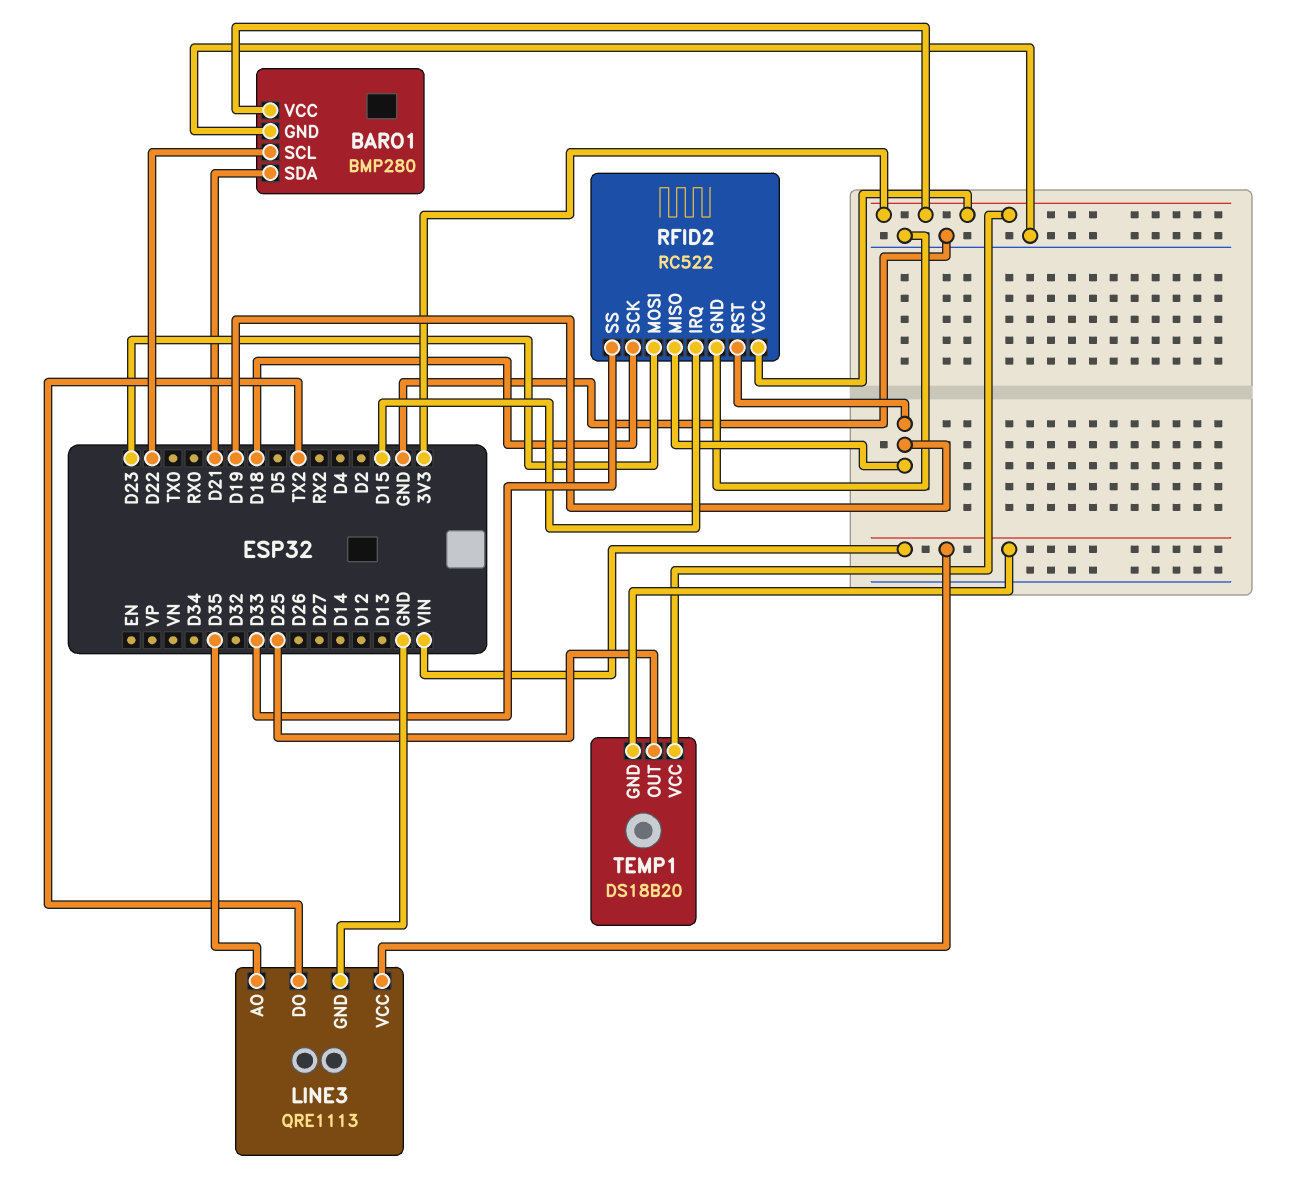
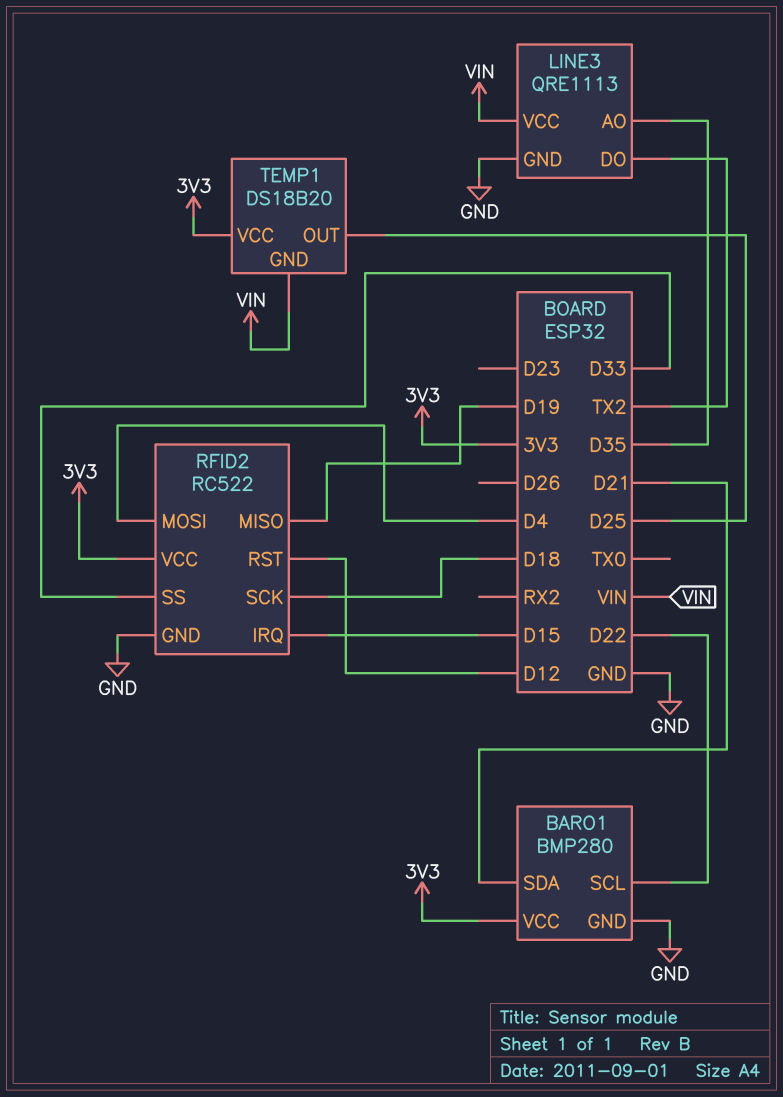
RFID2 pin MOSI: D23 -> D4
RFID2 pin RST: D19 -> D12

